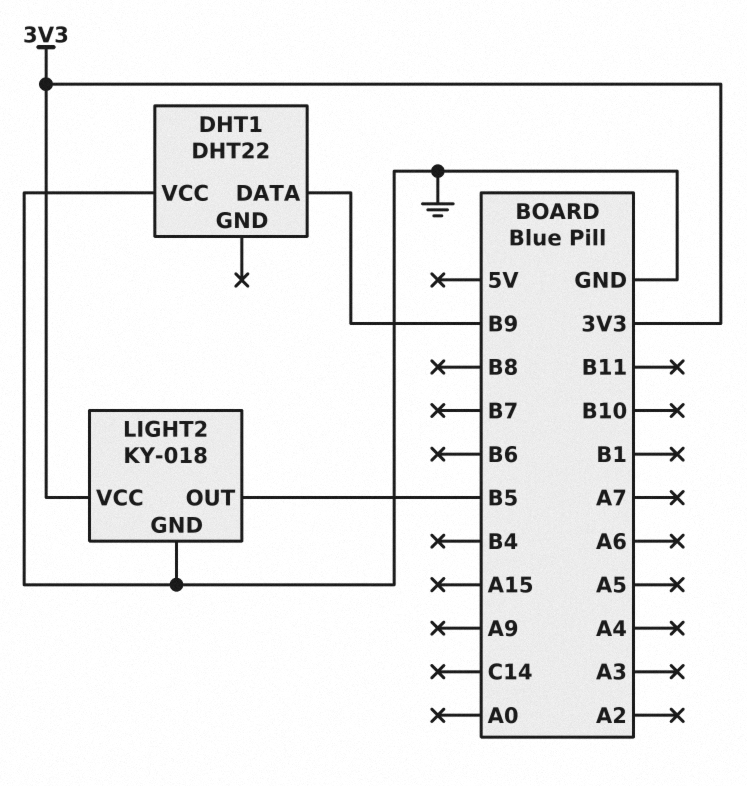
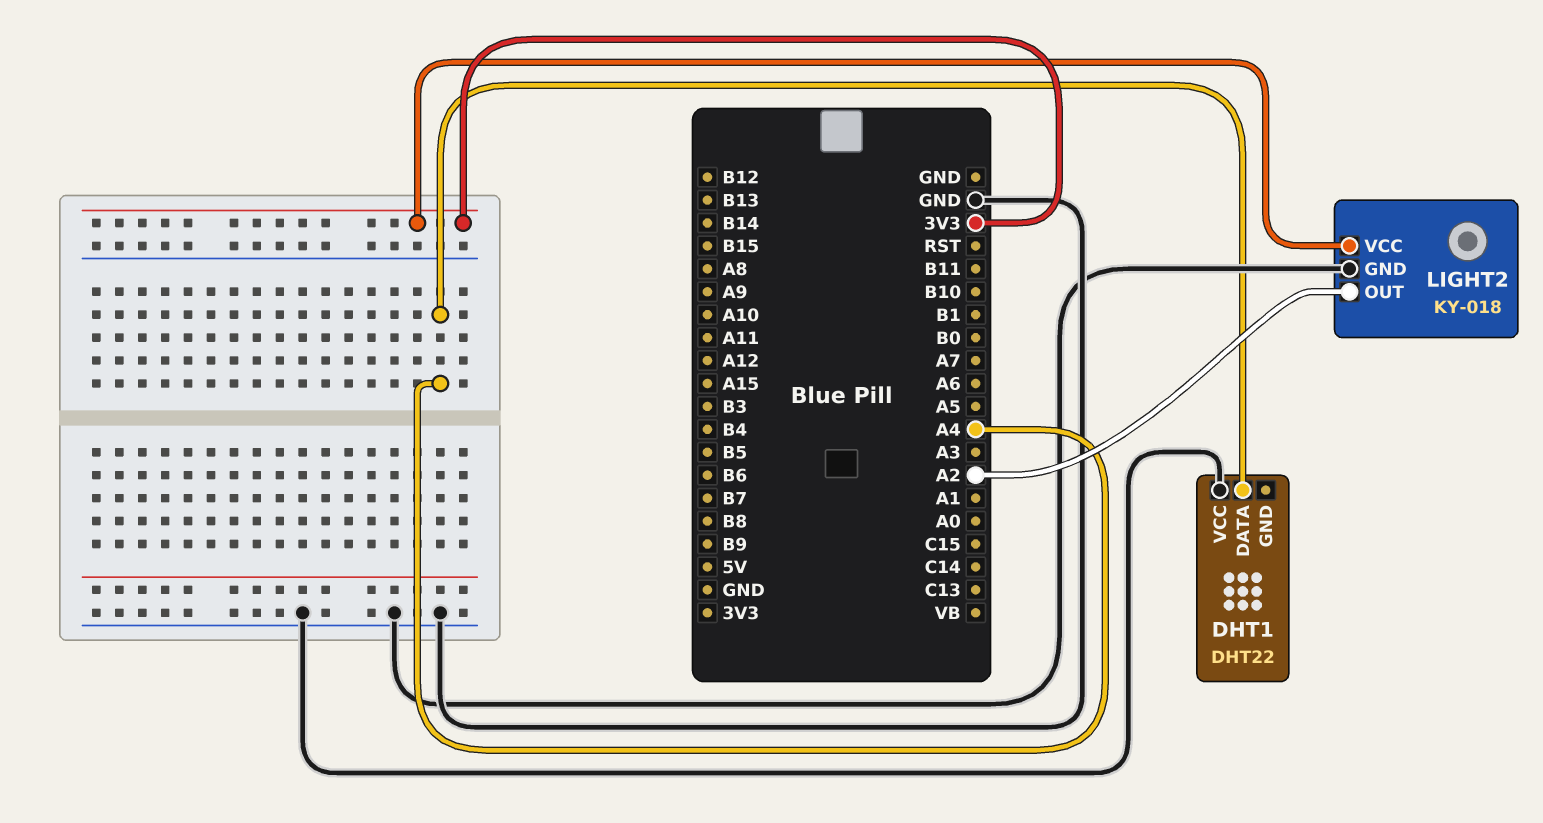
DHT1 pin DATA: B9 -> A4
LIGHT2 pin OUT: B5 -> A2

